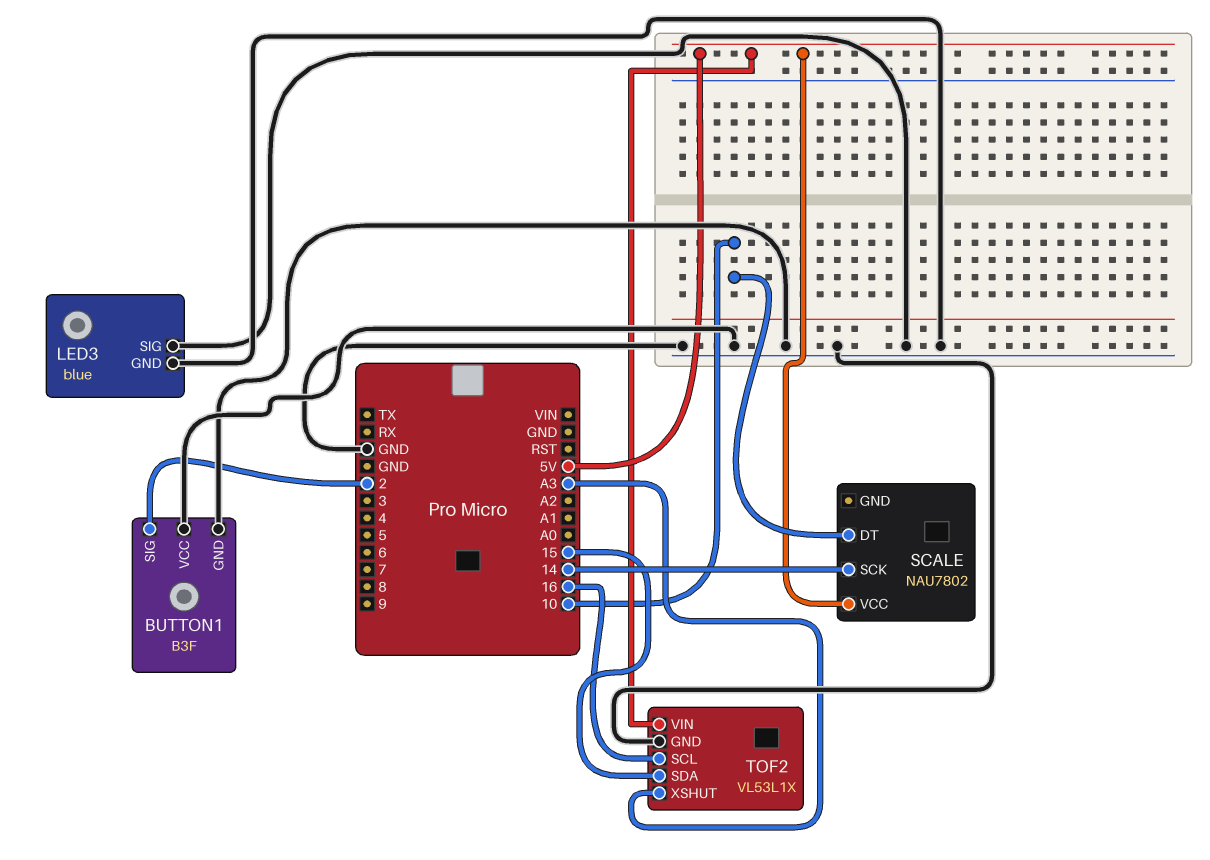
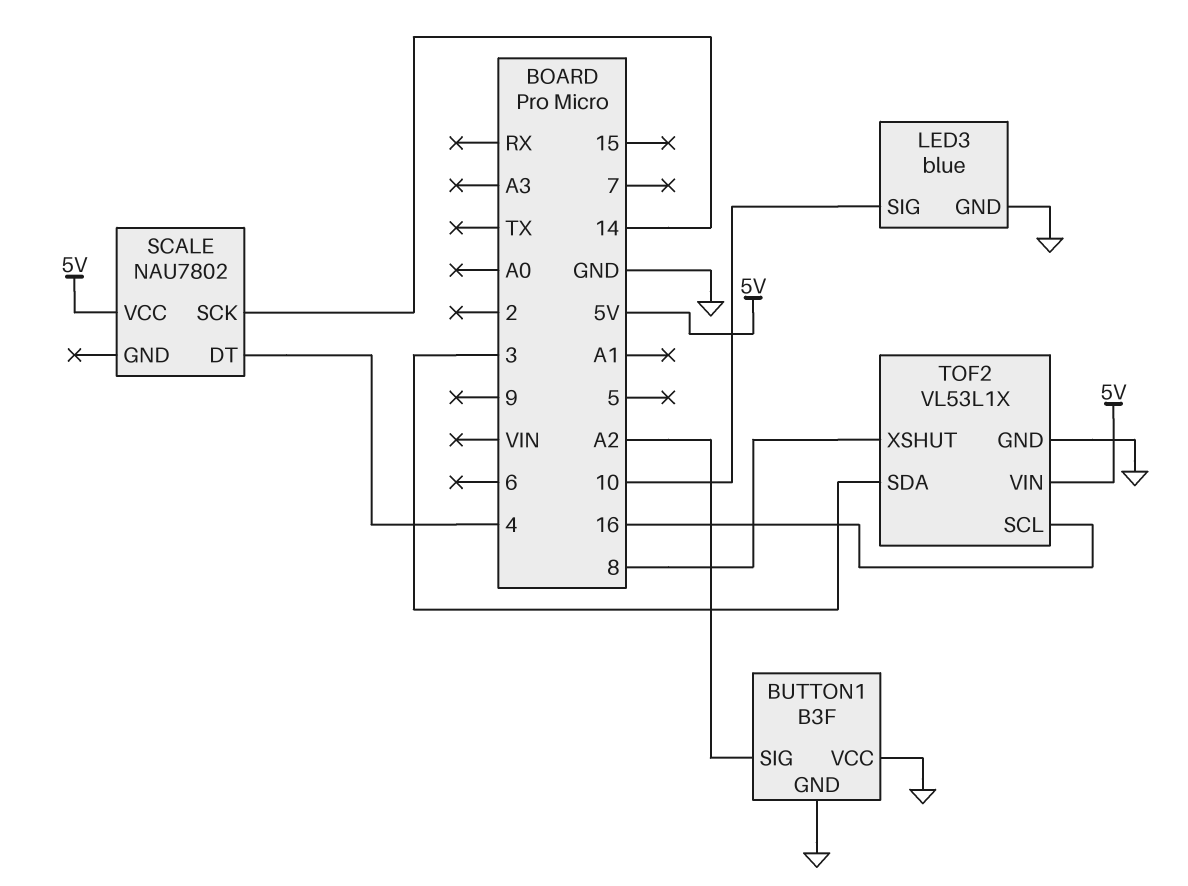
BUTTON1 pin SIG: 2 -> A2
LED3 pin SIG: GND -> 10
SCALE pin DT: 10 -> 4
TOF2 pin SDA: 15 -> 3
TOF2 pin XSHUT: A3 -> 8

